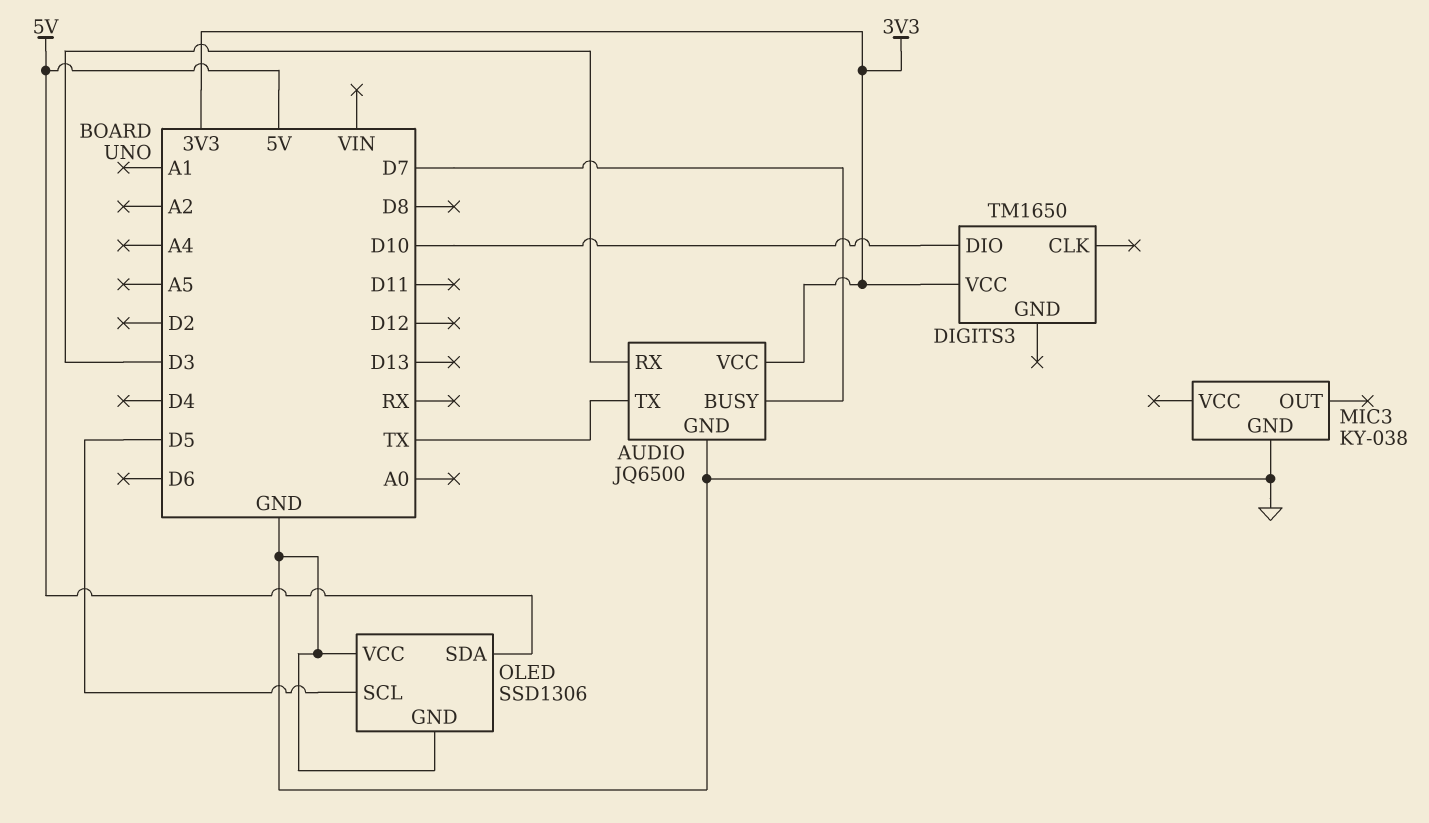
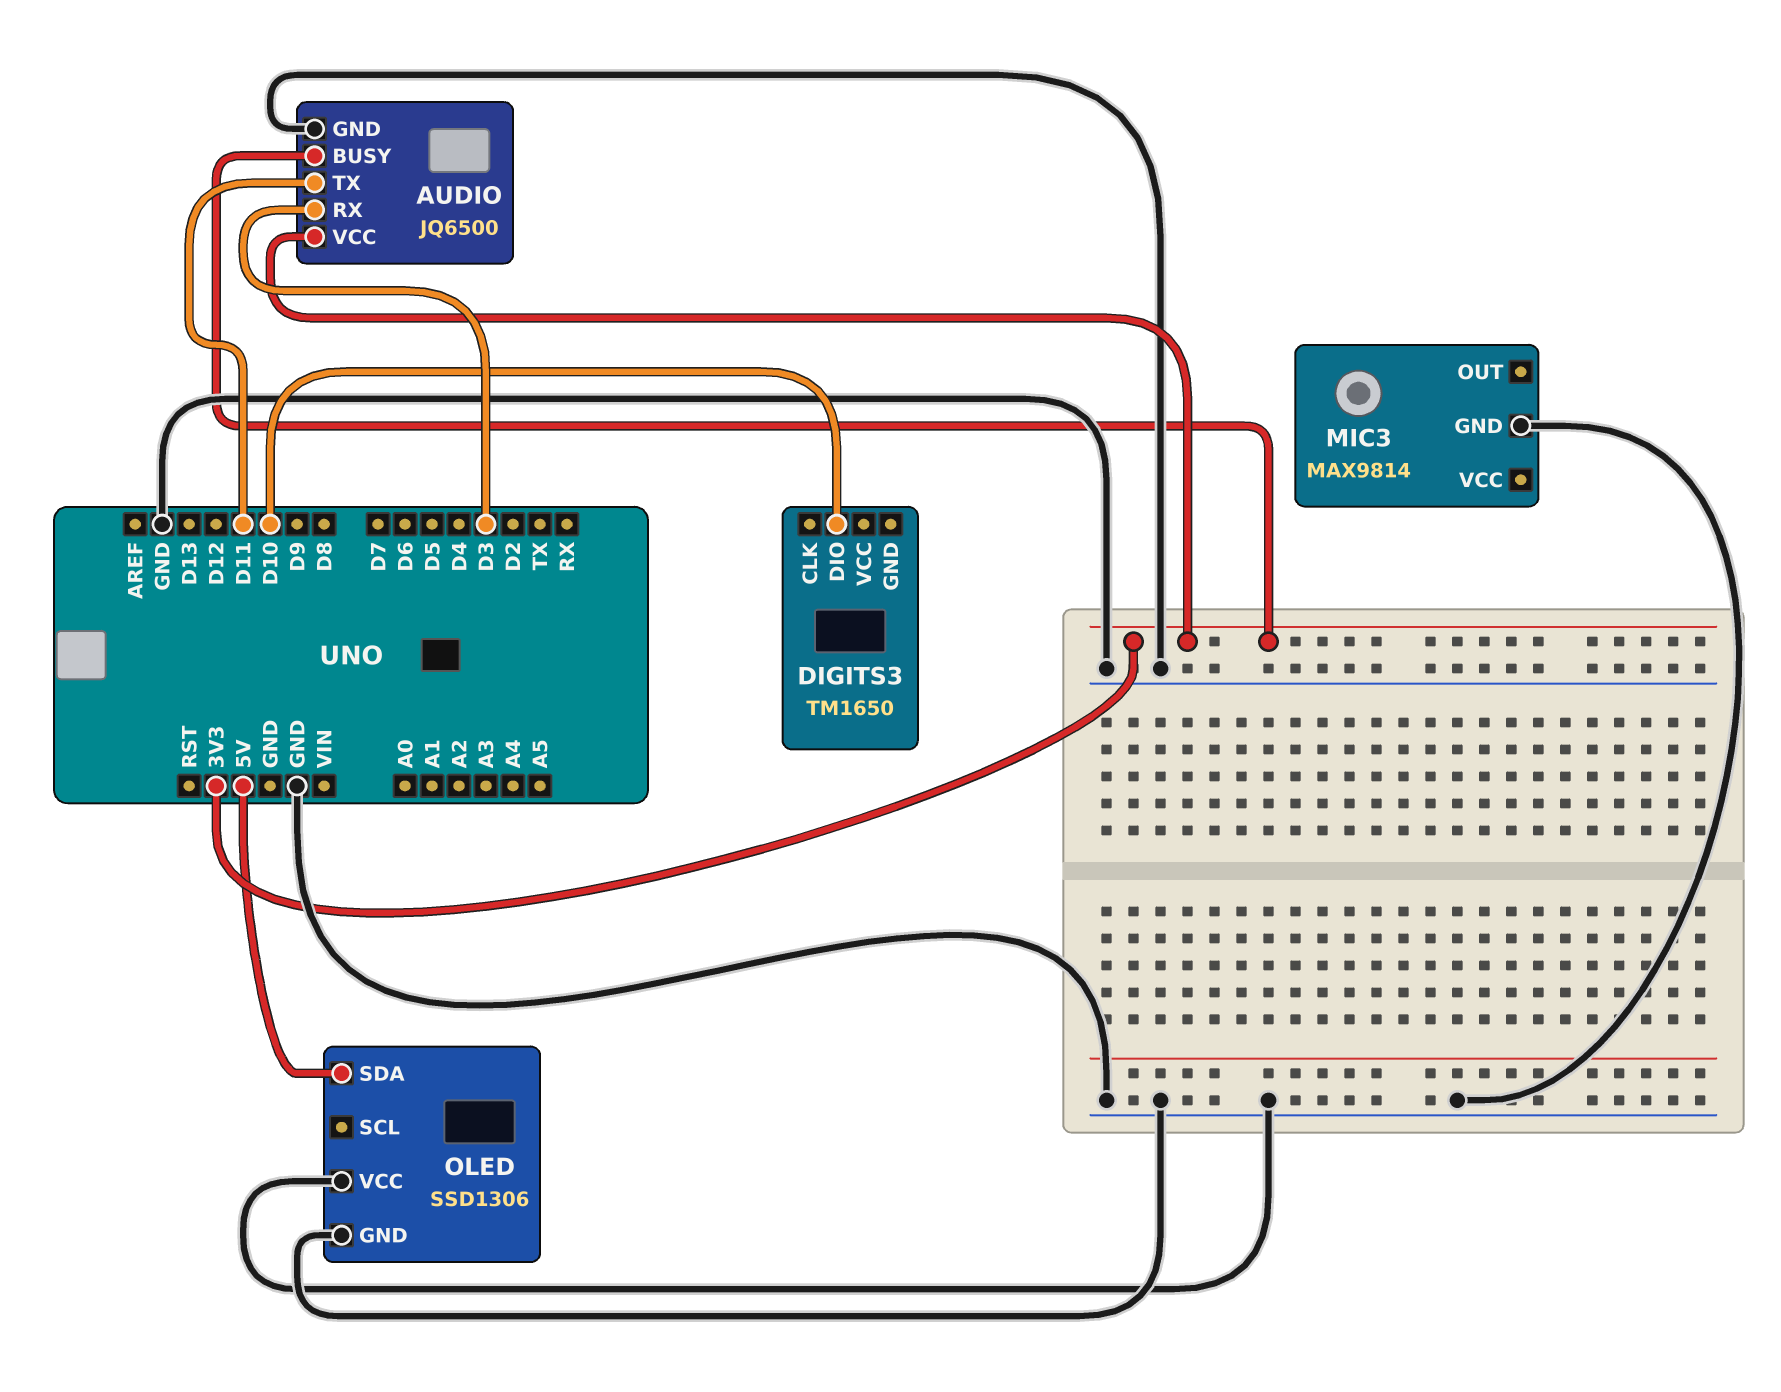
AUDIO pin BUSY: D7 -> 3V3
AUDIO pin TX: TX -> D11
DIGITS3 pin VCC: 3V3 -> none
MIC3: KY-038 -> MAX9814
OLED pin SCL: D5 -> none

